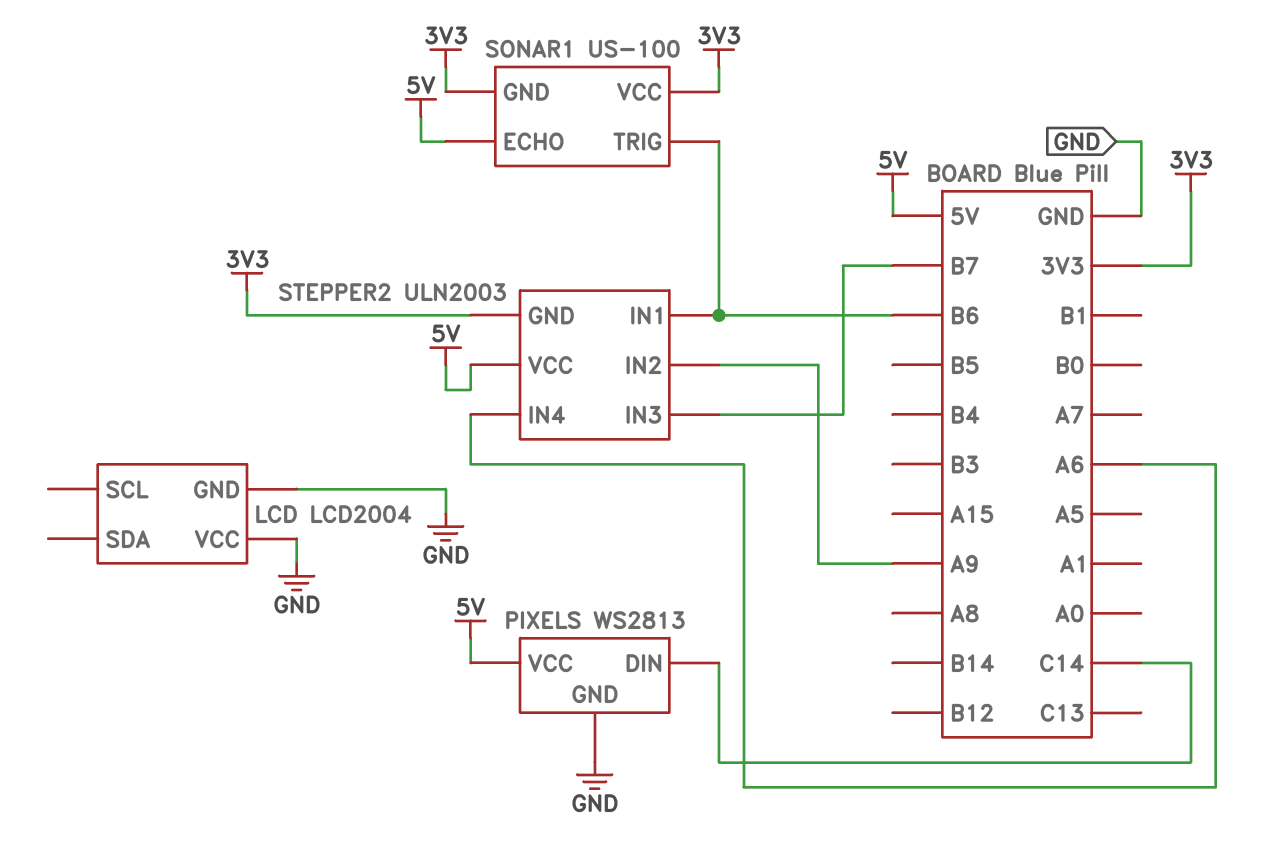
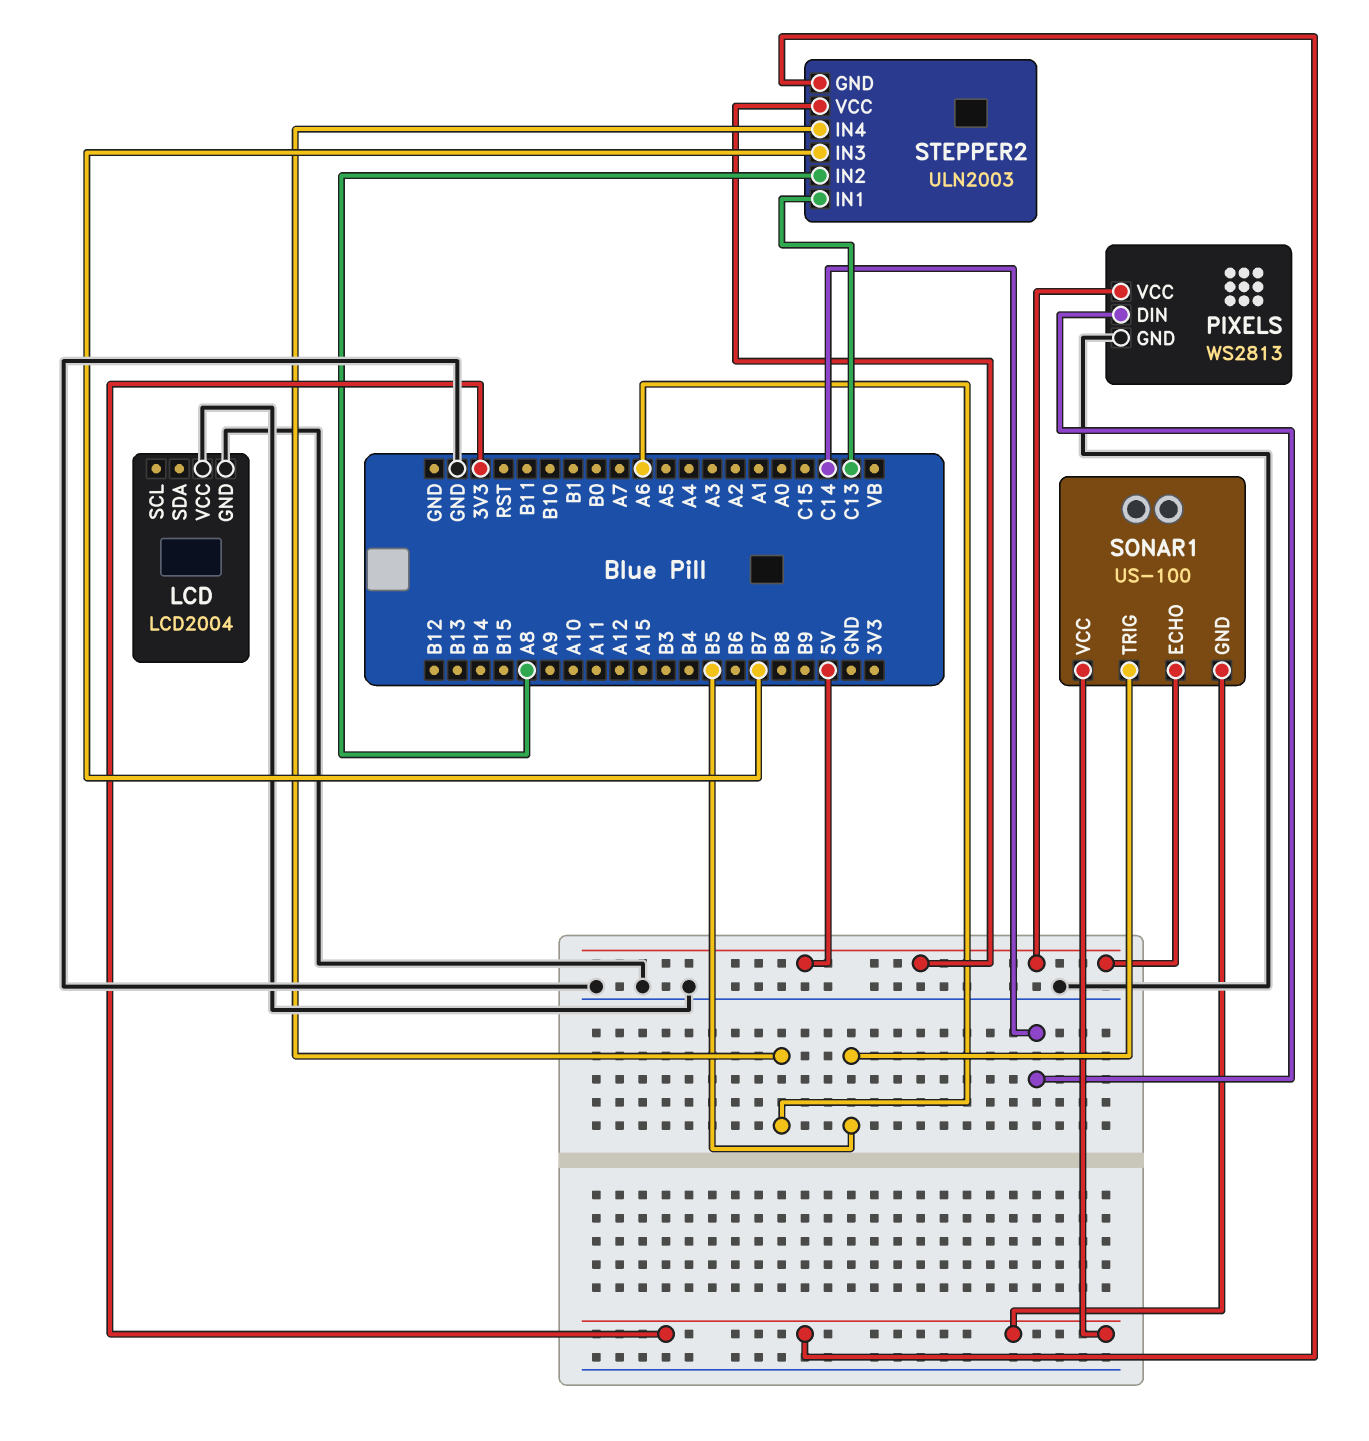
SONAR1 pin TRIG: B6 -> B5
STEPPER2 pin IN1: B6 -> C13
STEPPER2 pin IN2: A9 -> A8

